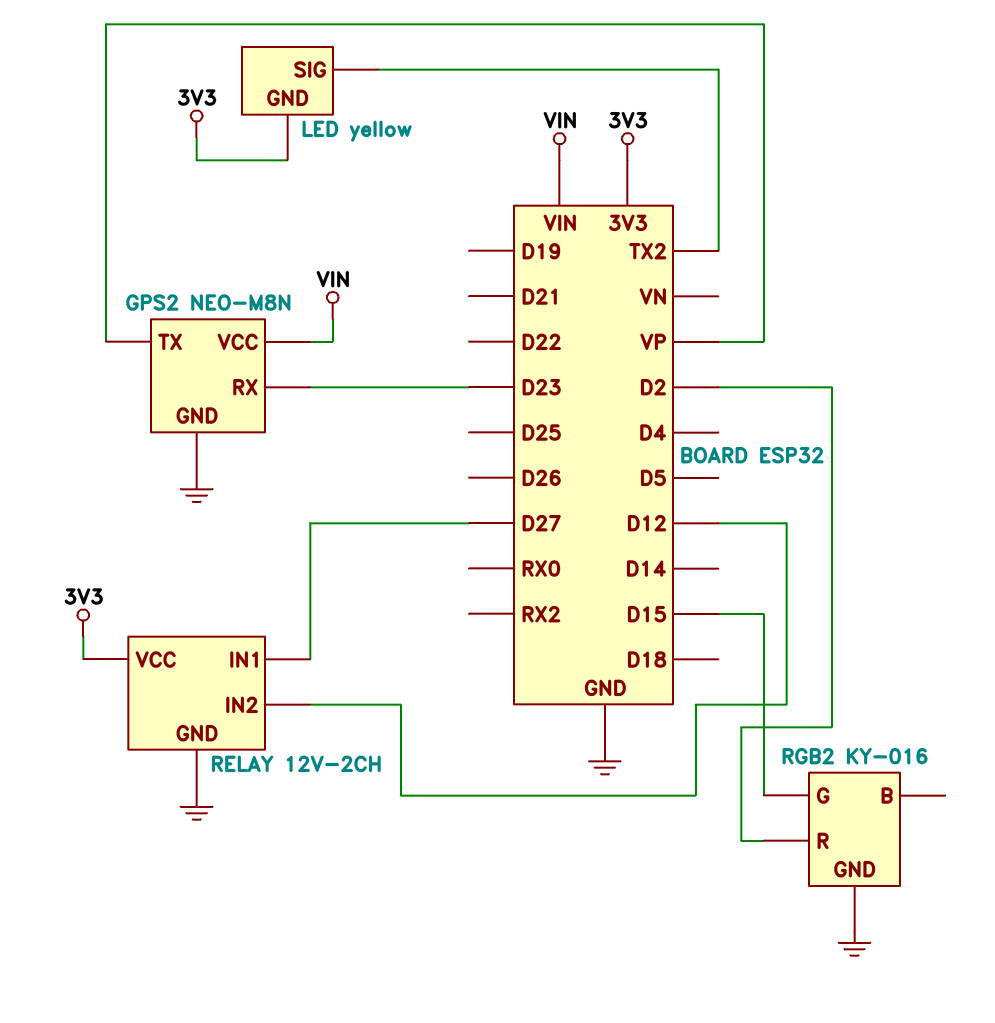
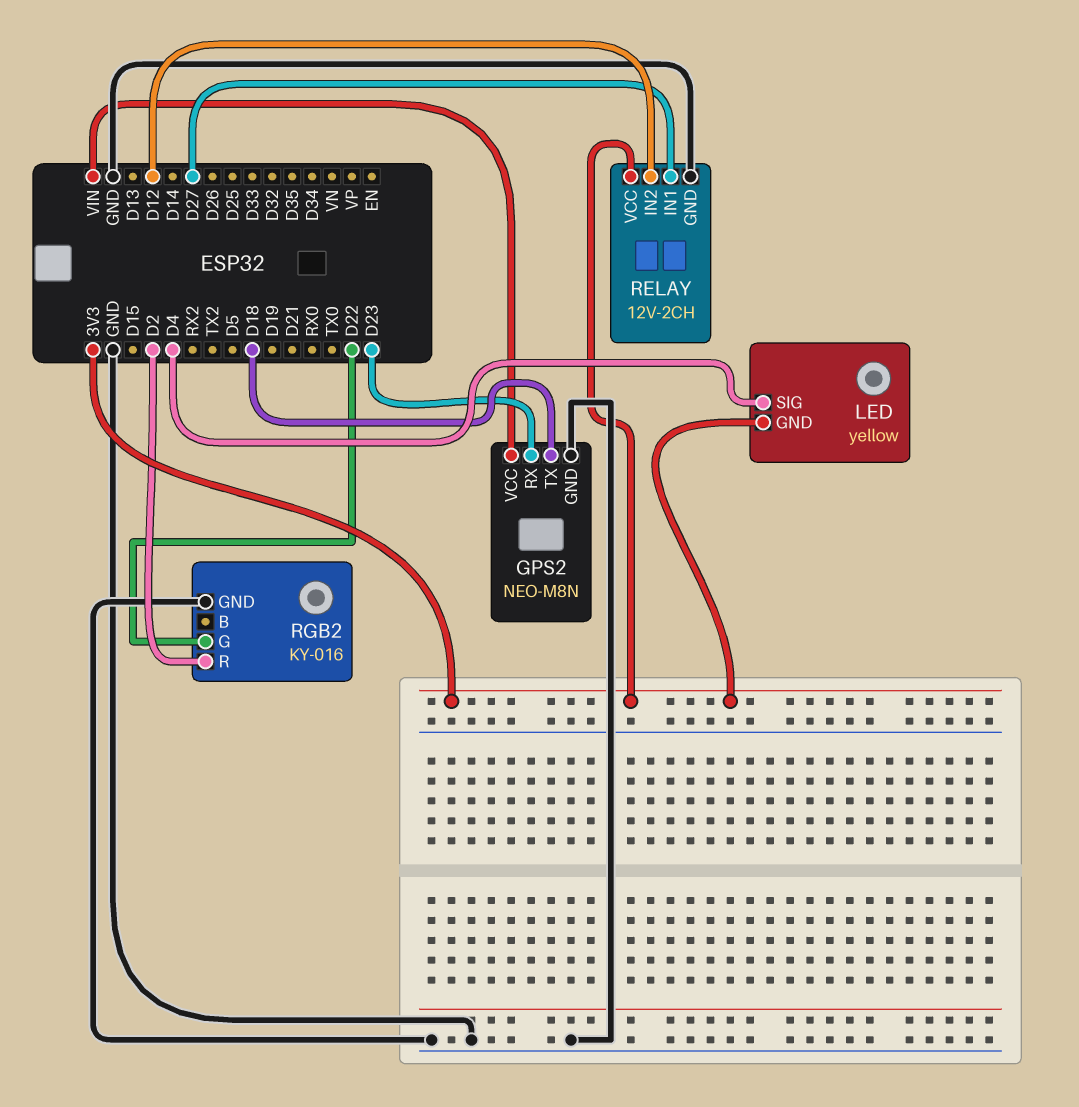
GPS2 pin TX: VP -> D18
LED pin SIG: TX2 -> D4
RGB2 pin G: D15 -> D22

